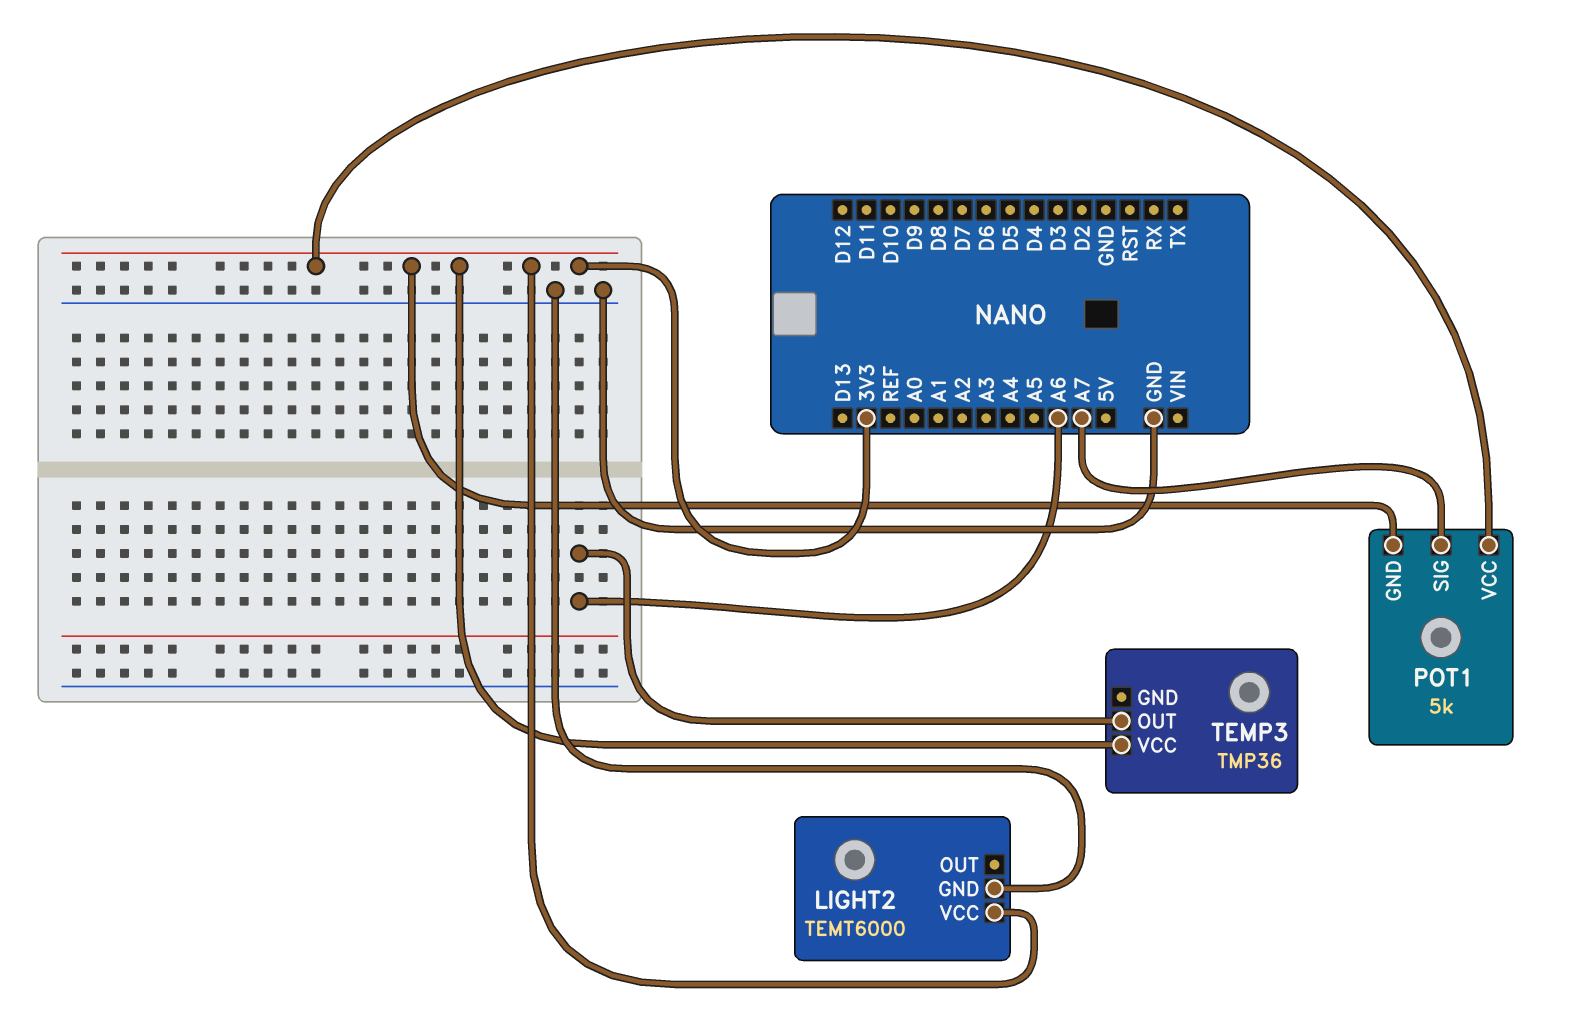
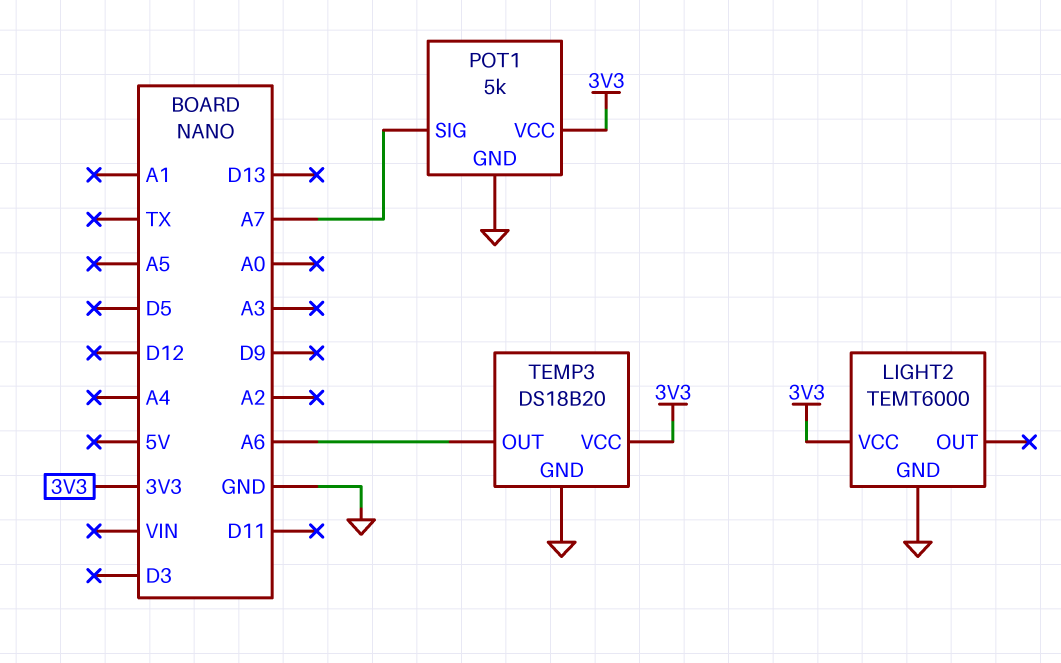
POT1 pin GND: 3V3 -> GND
TEMP3: TMP36 -> DS18B20
TEMP3 pin GND: none -> GND

